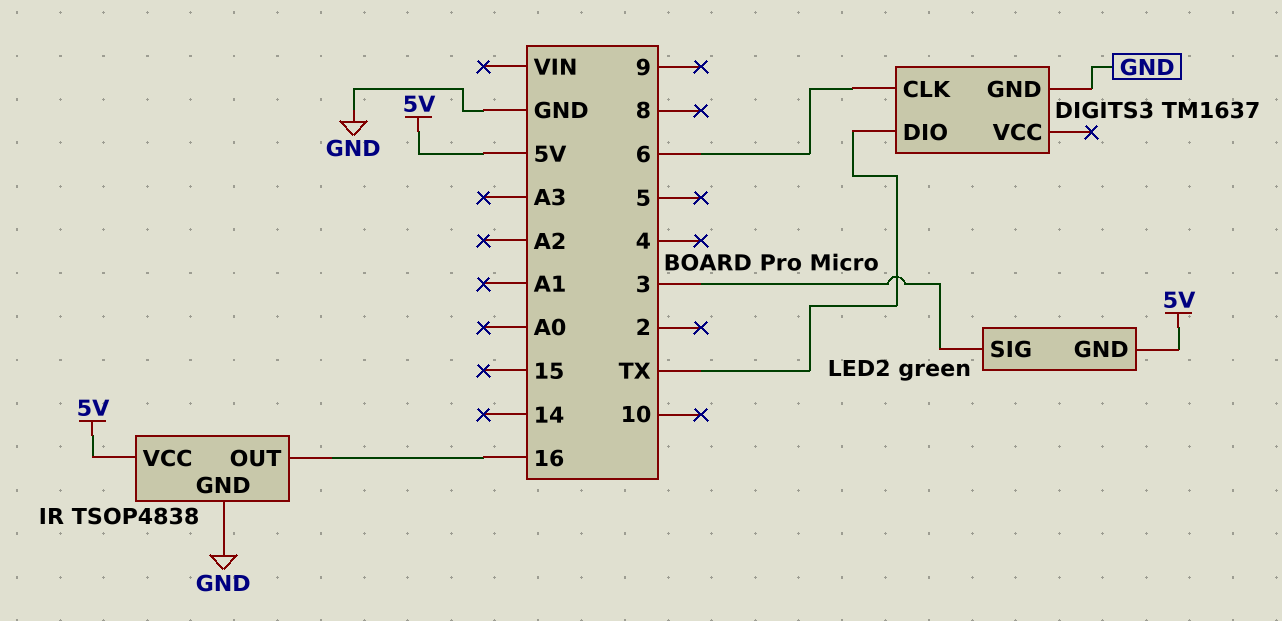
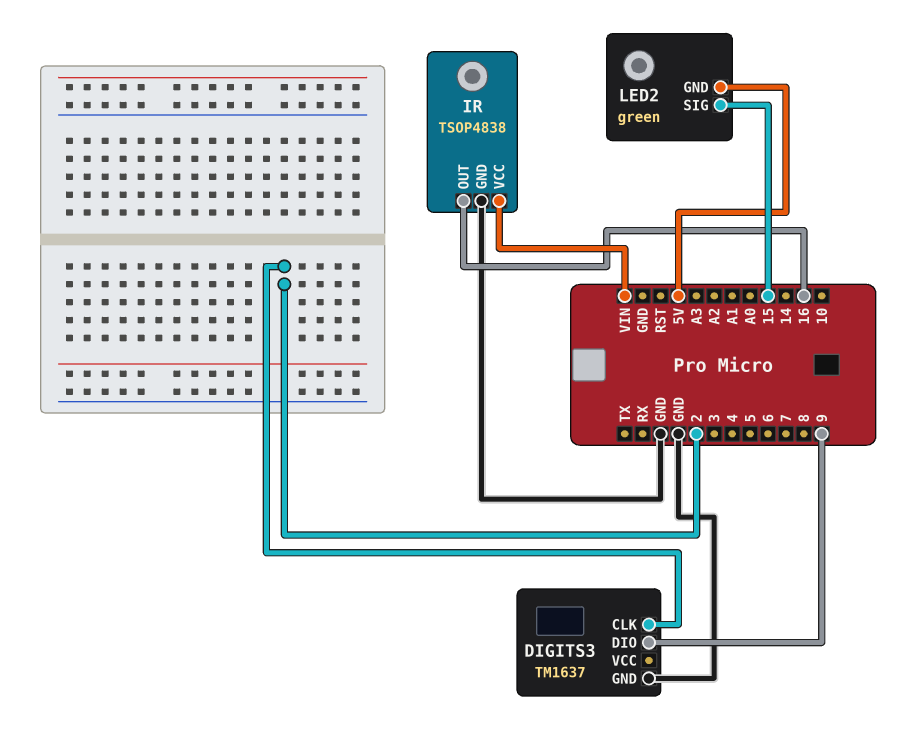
DIGITS3 pin CLK: 6 -> 2
DIGITS3 pin DIO: TX -> 9
IR pin VCC: 5V -> VIN
LED2 pin SIG: 3 -> 15

